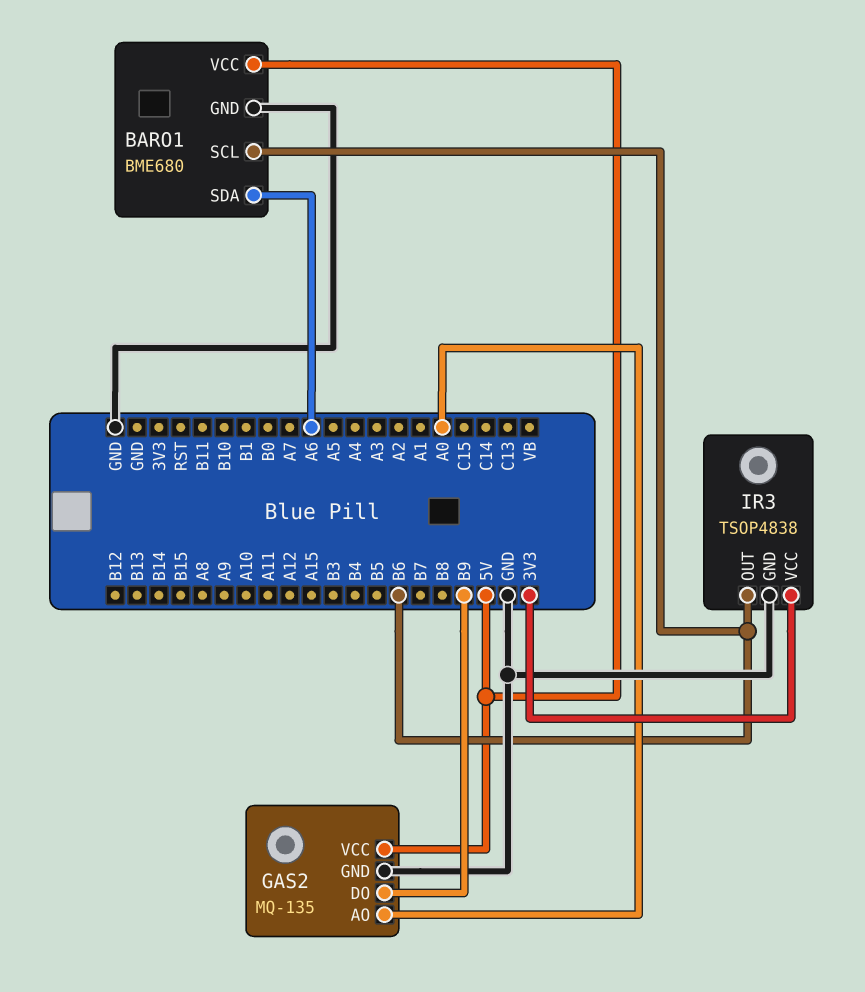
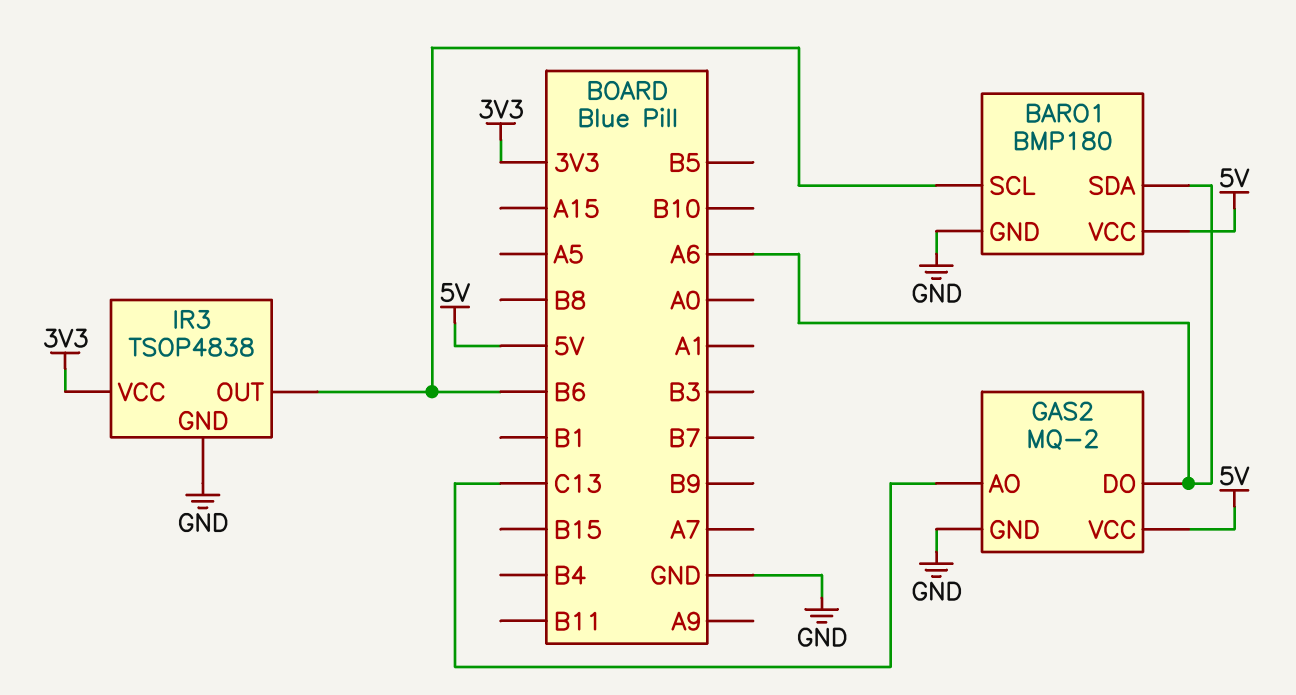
BARO1: BME680 -> BMP180
GAS2: MQ-135 -> MQ-2
GAS2 pin AO: A0 -> C13
GAS2 pin DO: B9 -> A6

